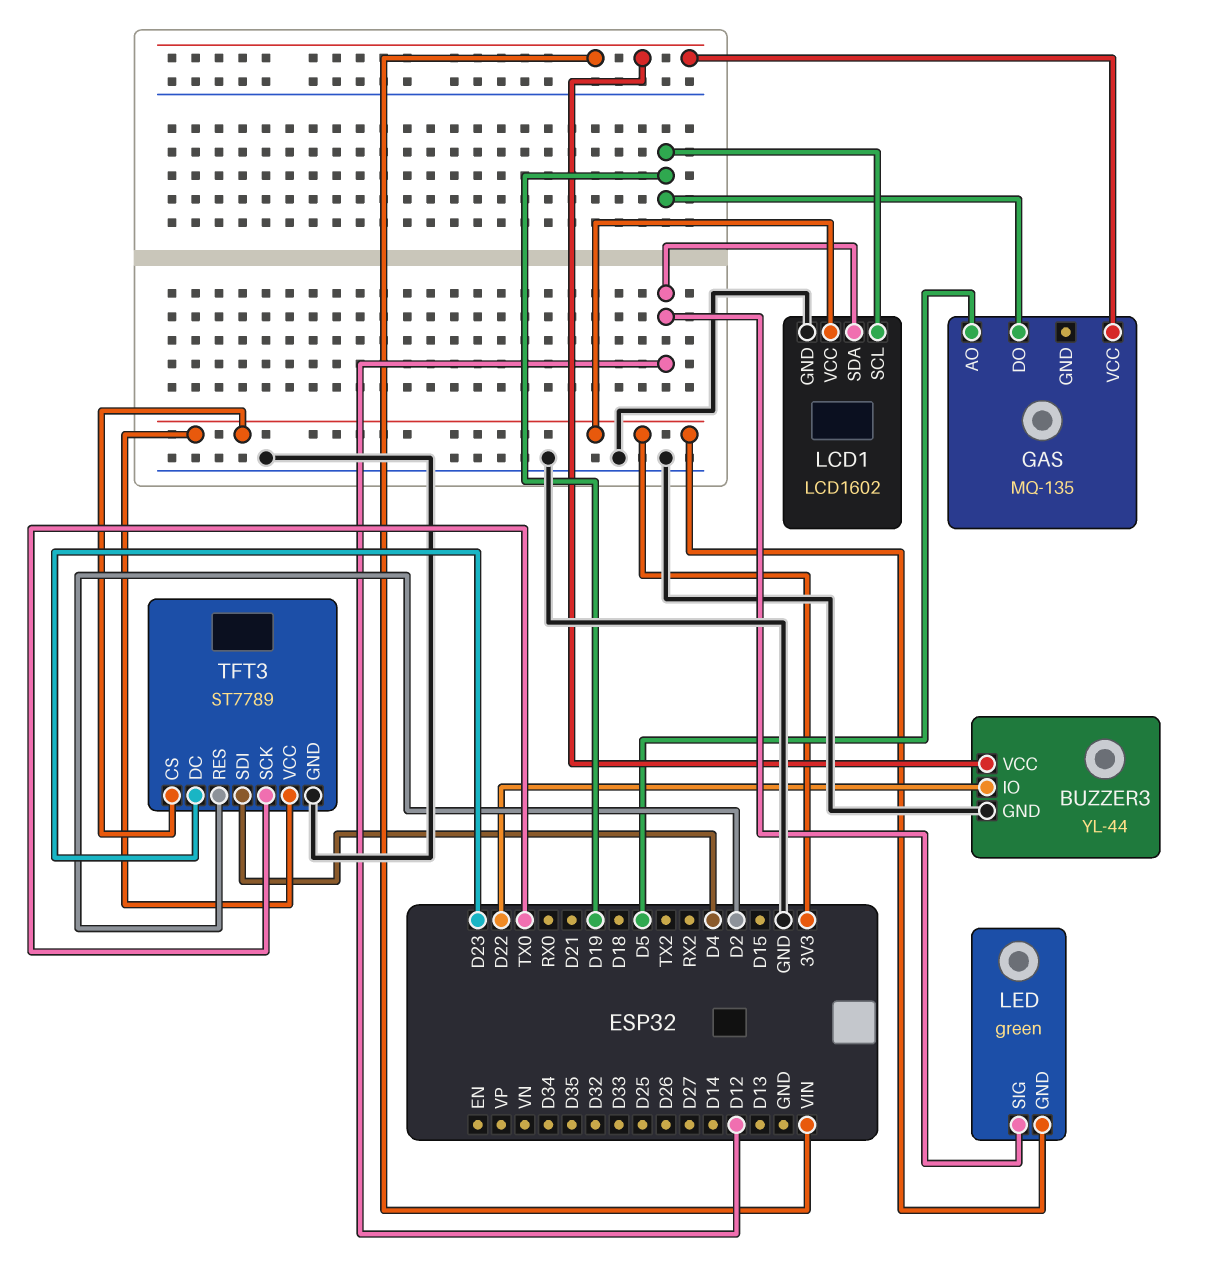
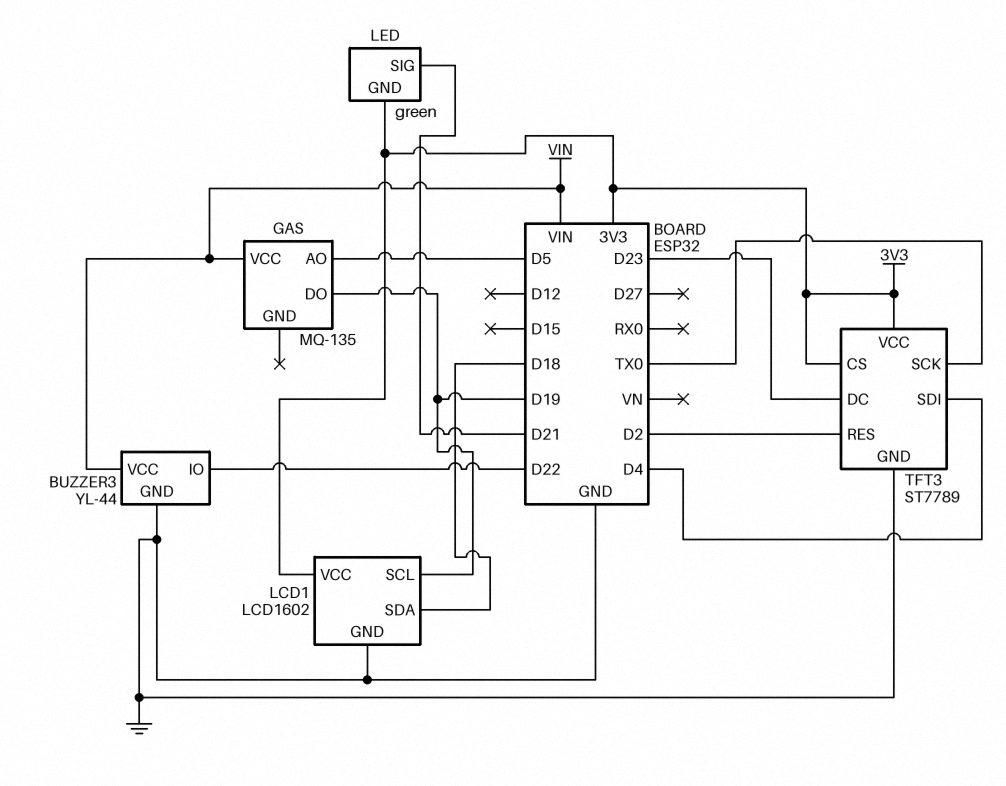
LCD1 pin SDA: D12 -> D18
LED pin SIG: D12 -> D21

